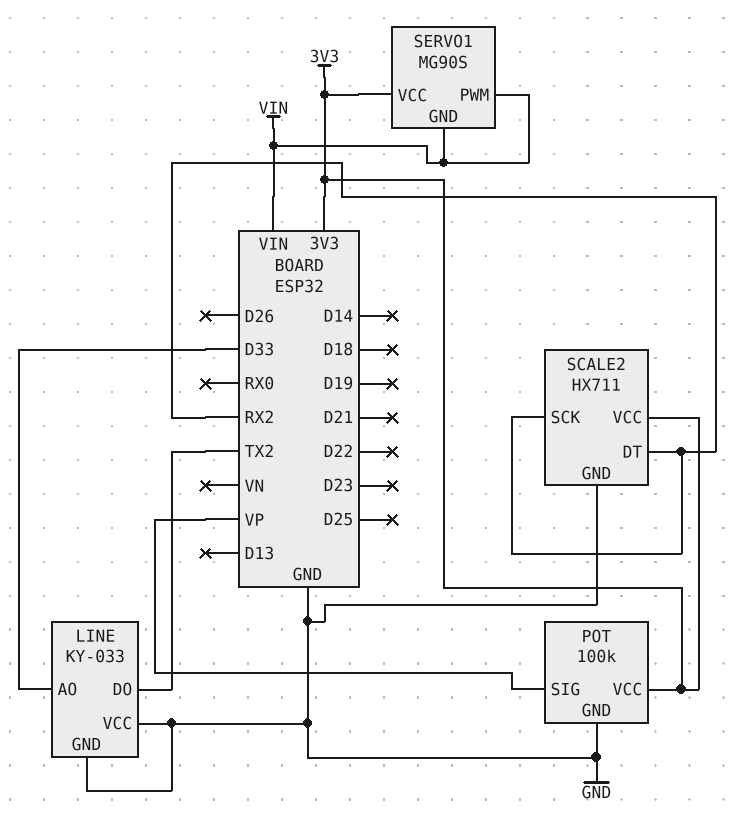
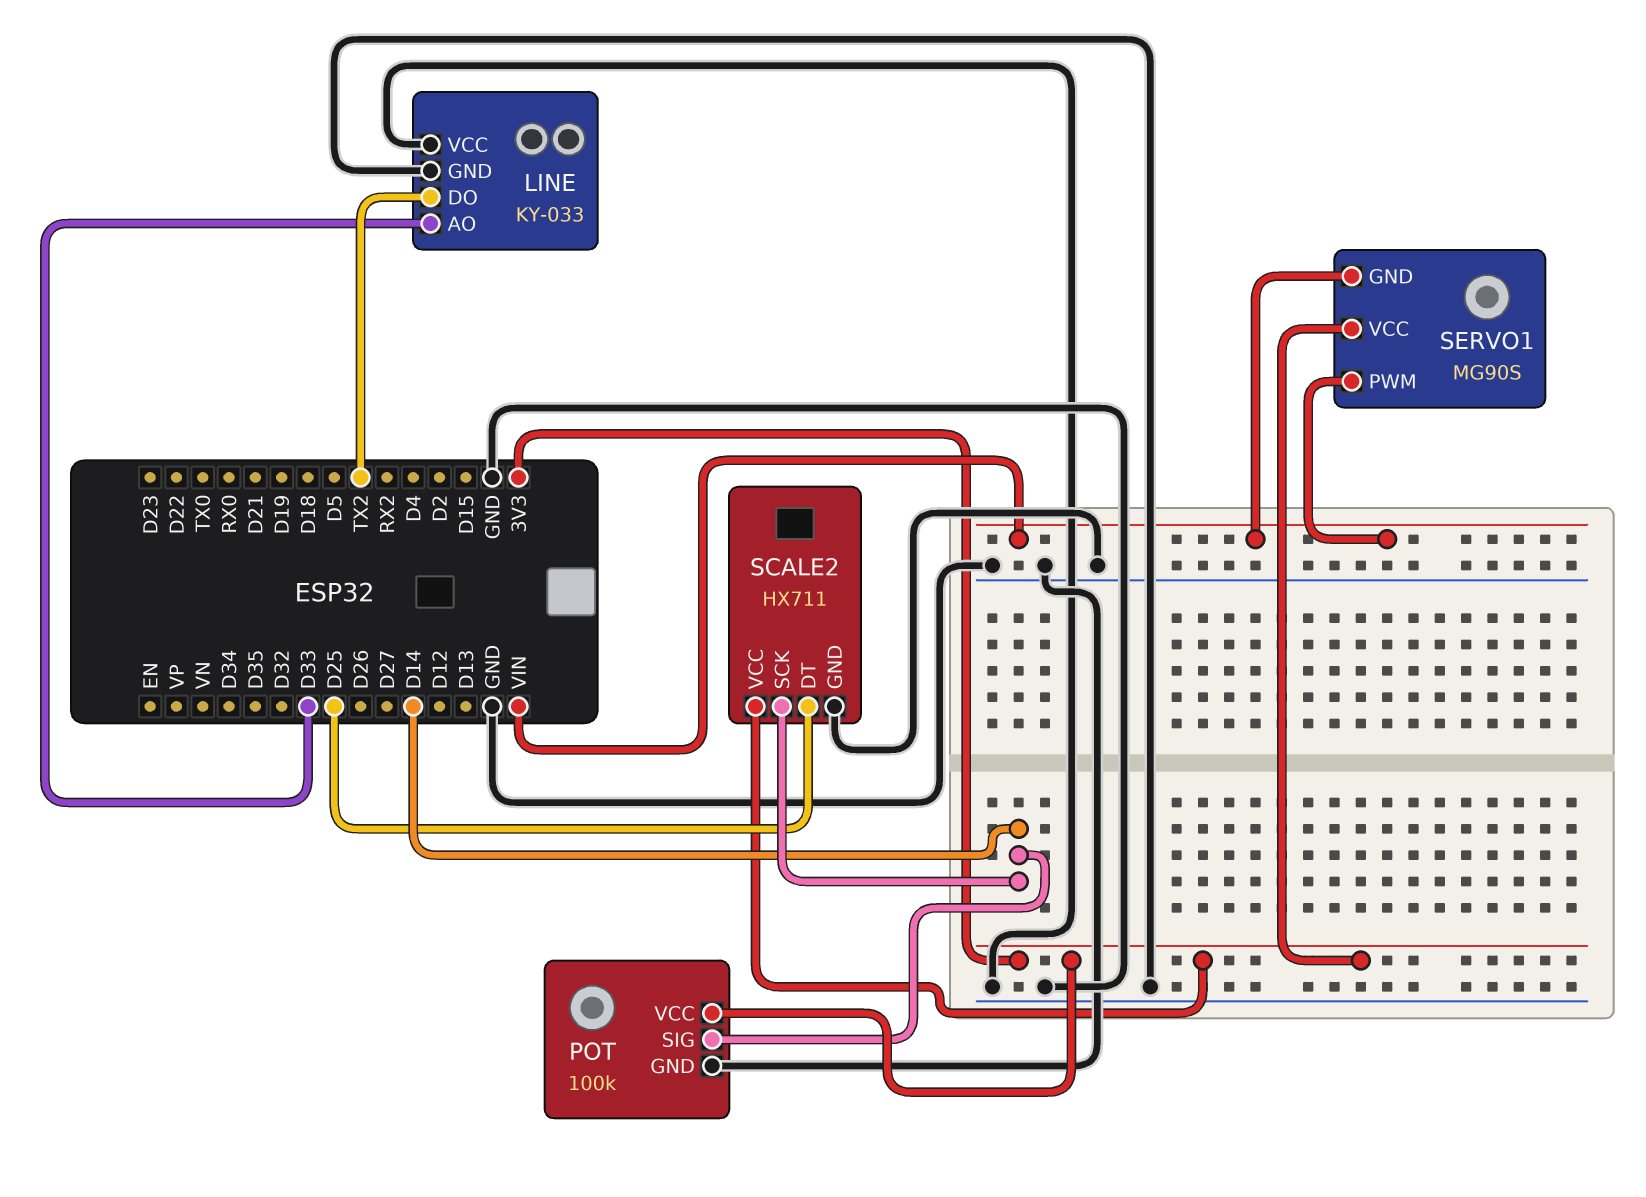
POT pin SIG: VP -> D14
SCALE2 pin DT: RX2 -> D25
SCALE2 pin SCK: RX2 -> D14

